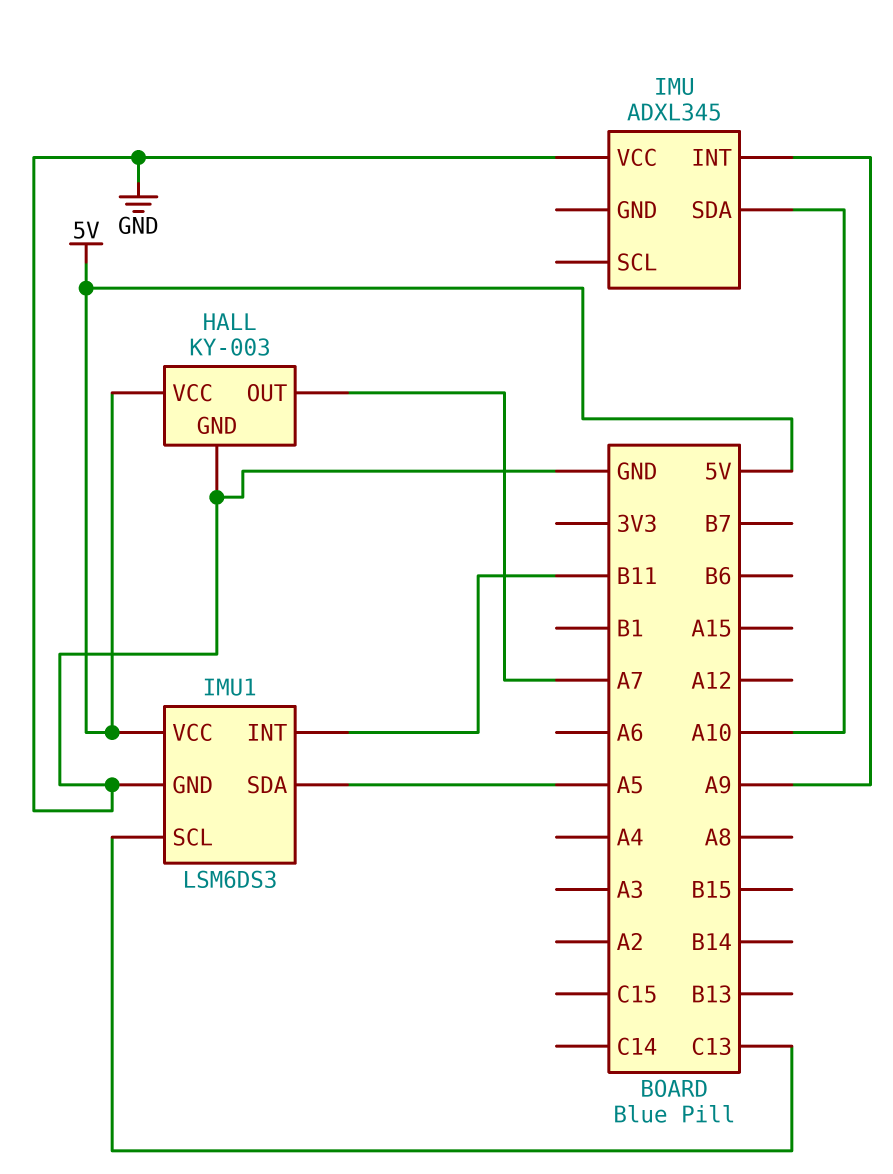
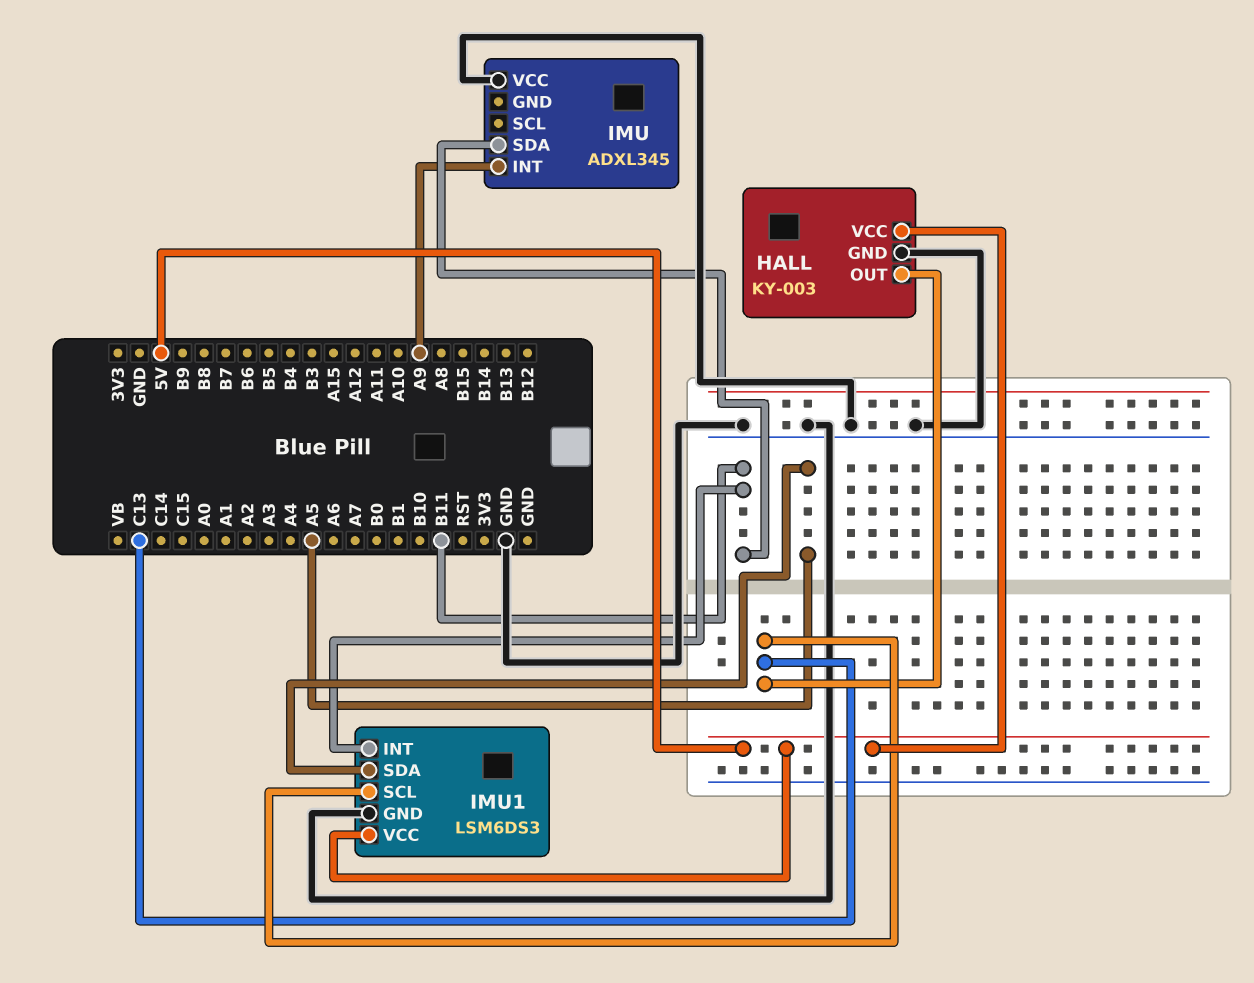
HALL pin OUT: A7 -> C13
IMU pin SDA: A10 -> B11

